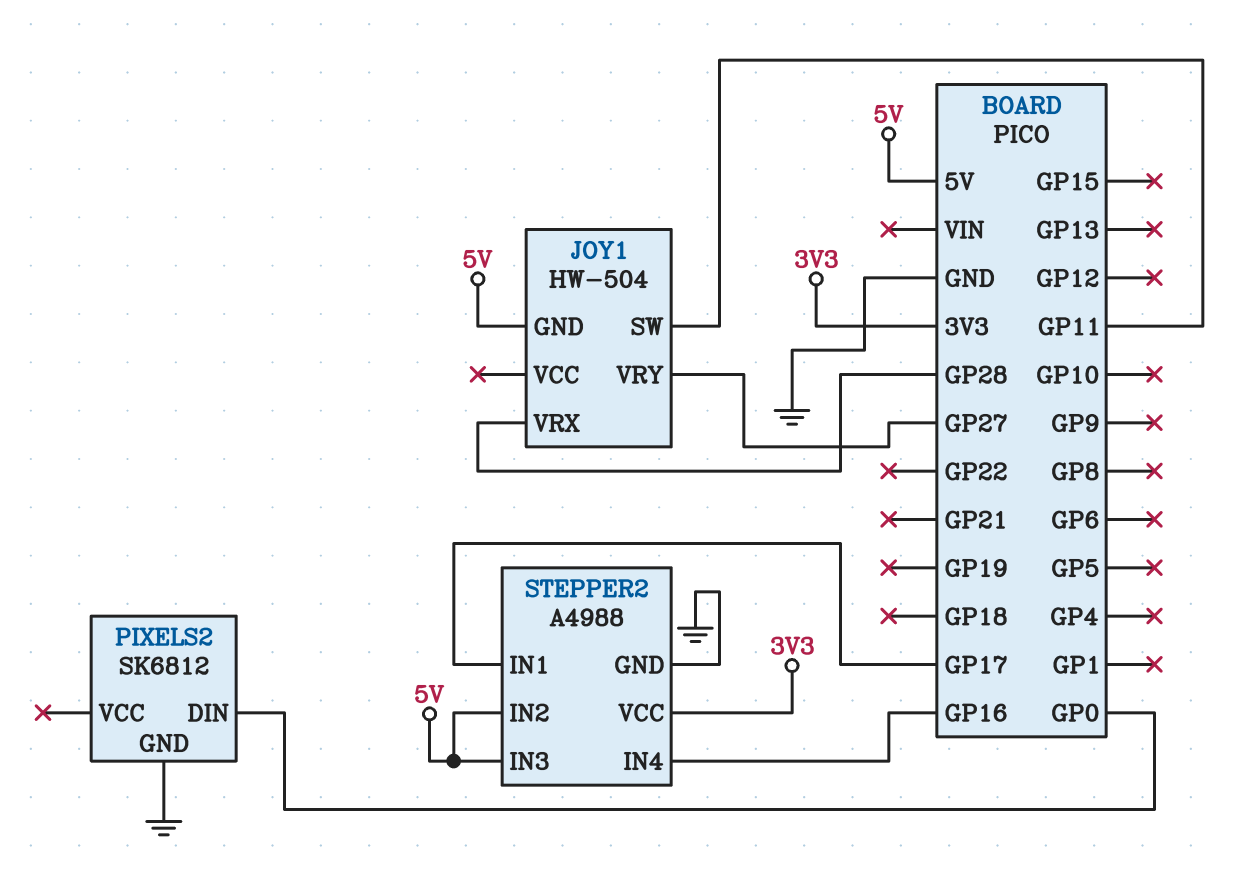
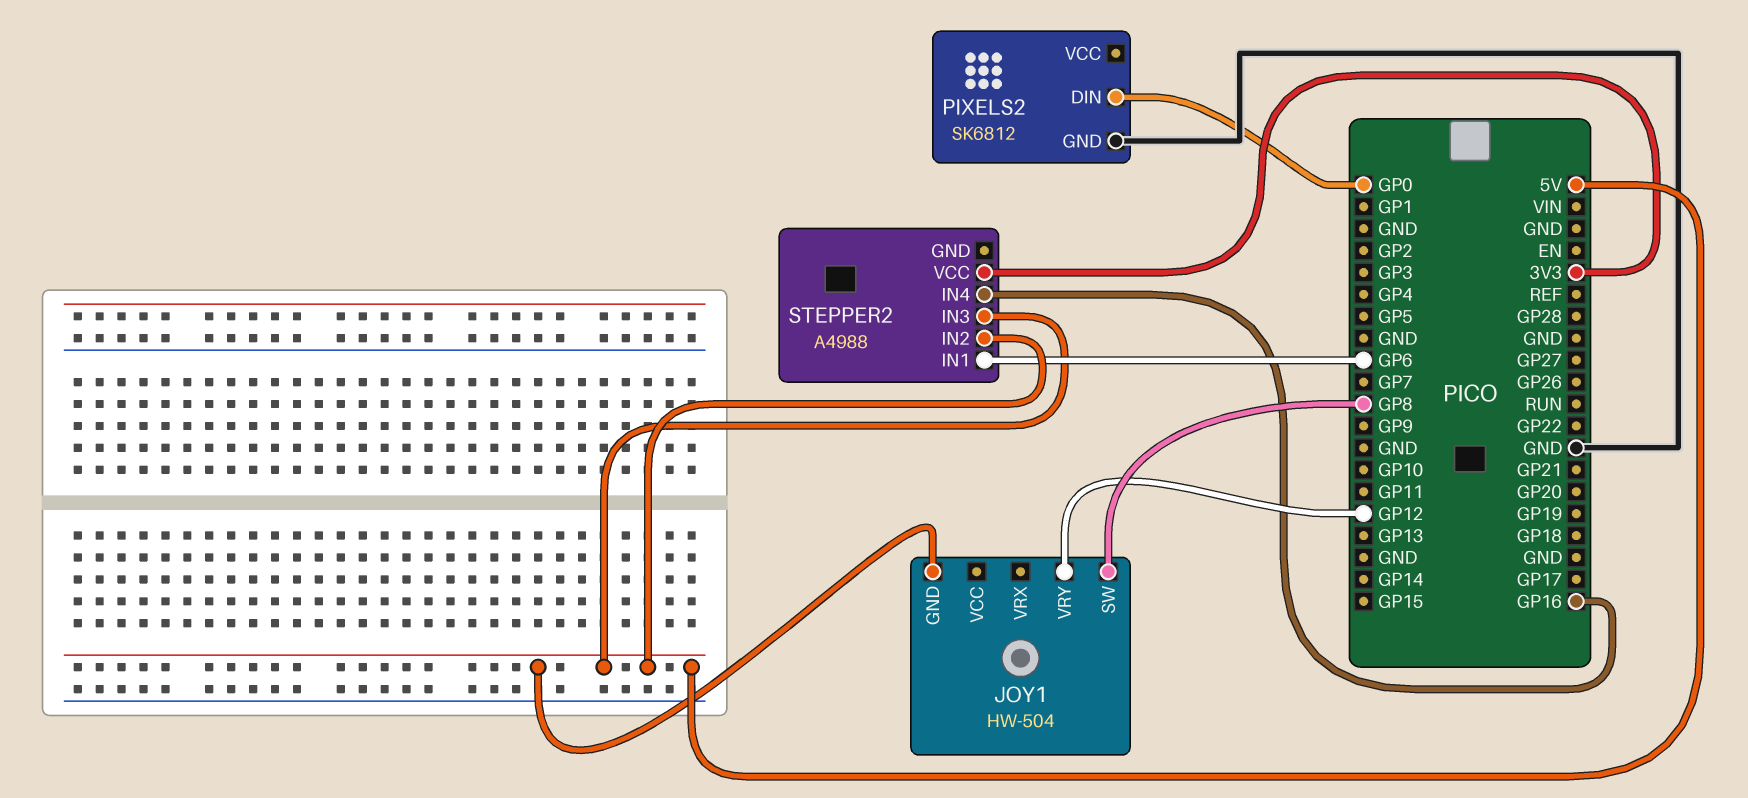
JOY1 pin SW: GP11 -> GP8
JOY1 pin VRX: GP28 -> none
JOY1 pin VRY: GP27 -> GP12
STEPPER2 pin GND: GND -> none
STEPPER2 pin IN1: GP17 -> GP6

